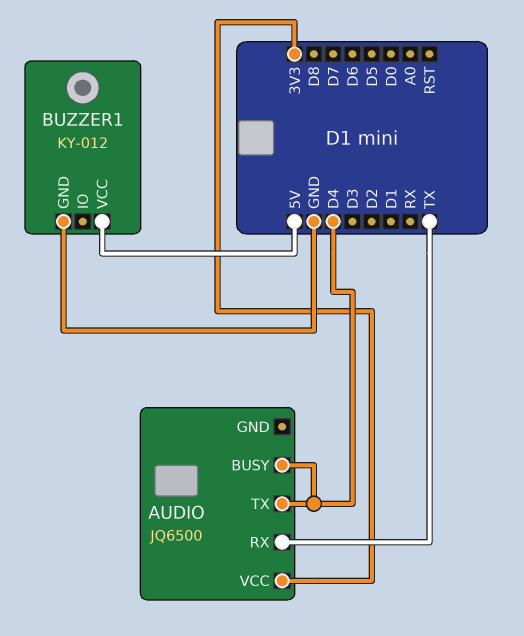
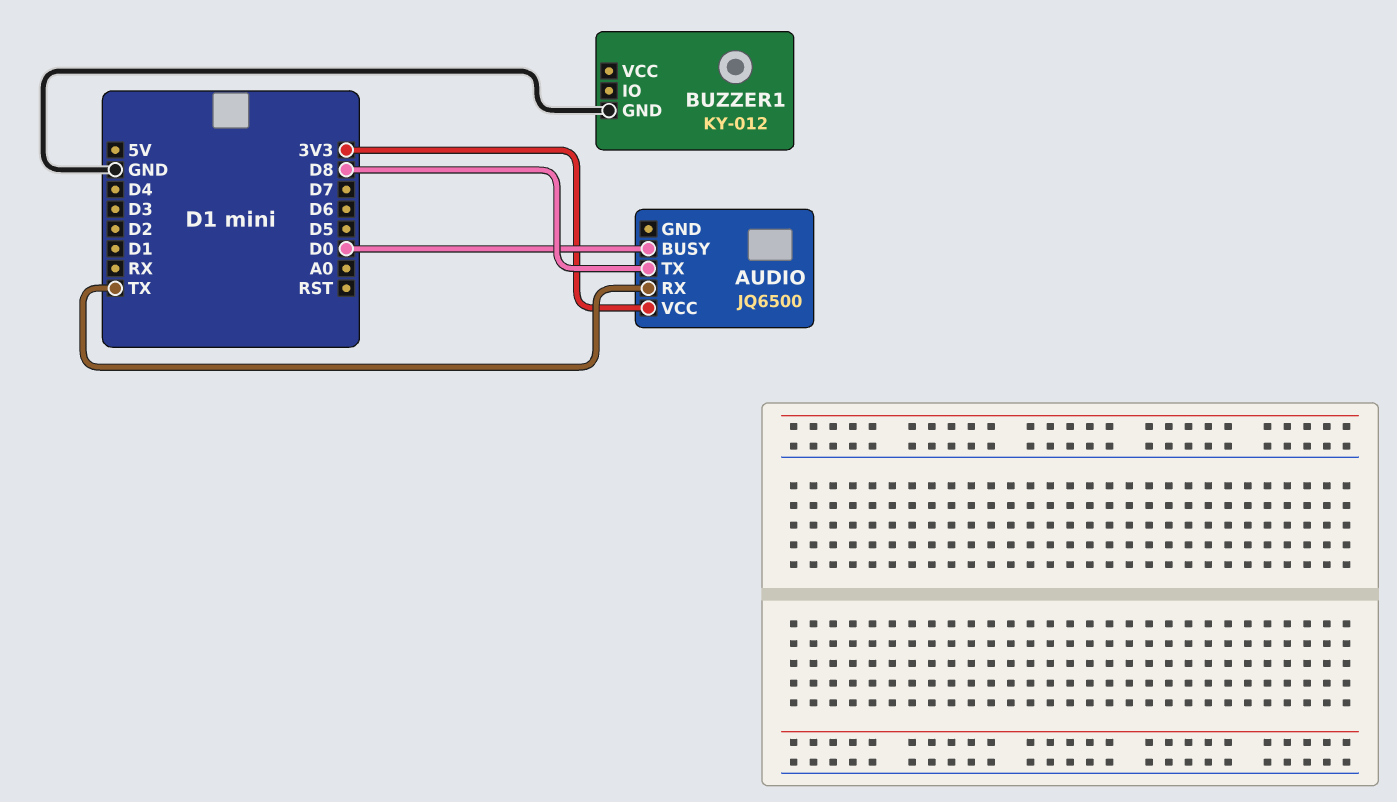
AUDIO pin BUSY: D4 -> D0
AUDIO pin TX: D4 -> D8
BUZZER1 pin VCC: 5V -> none

